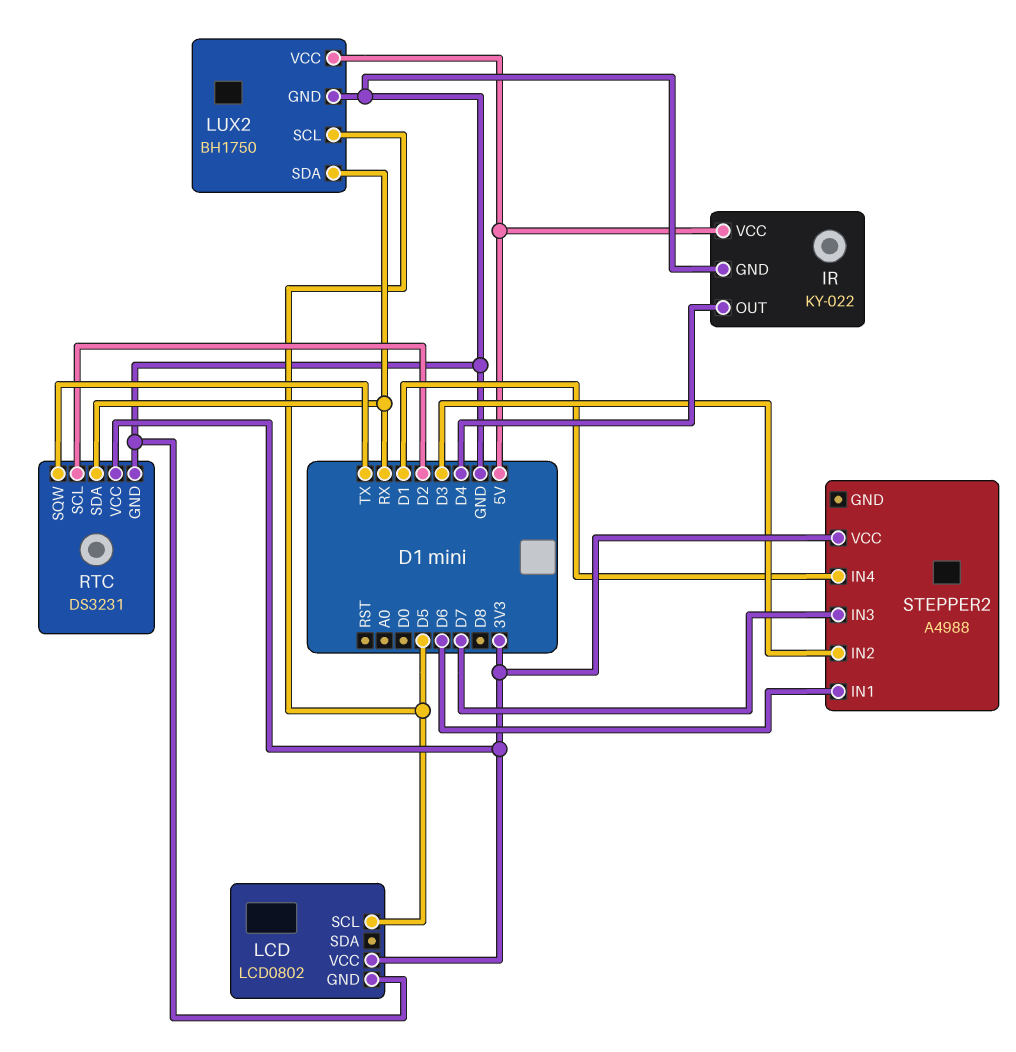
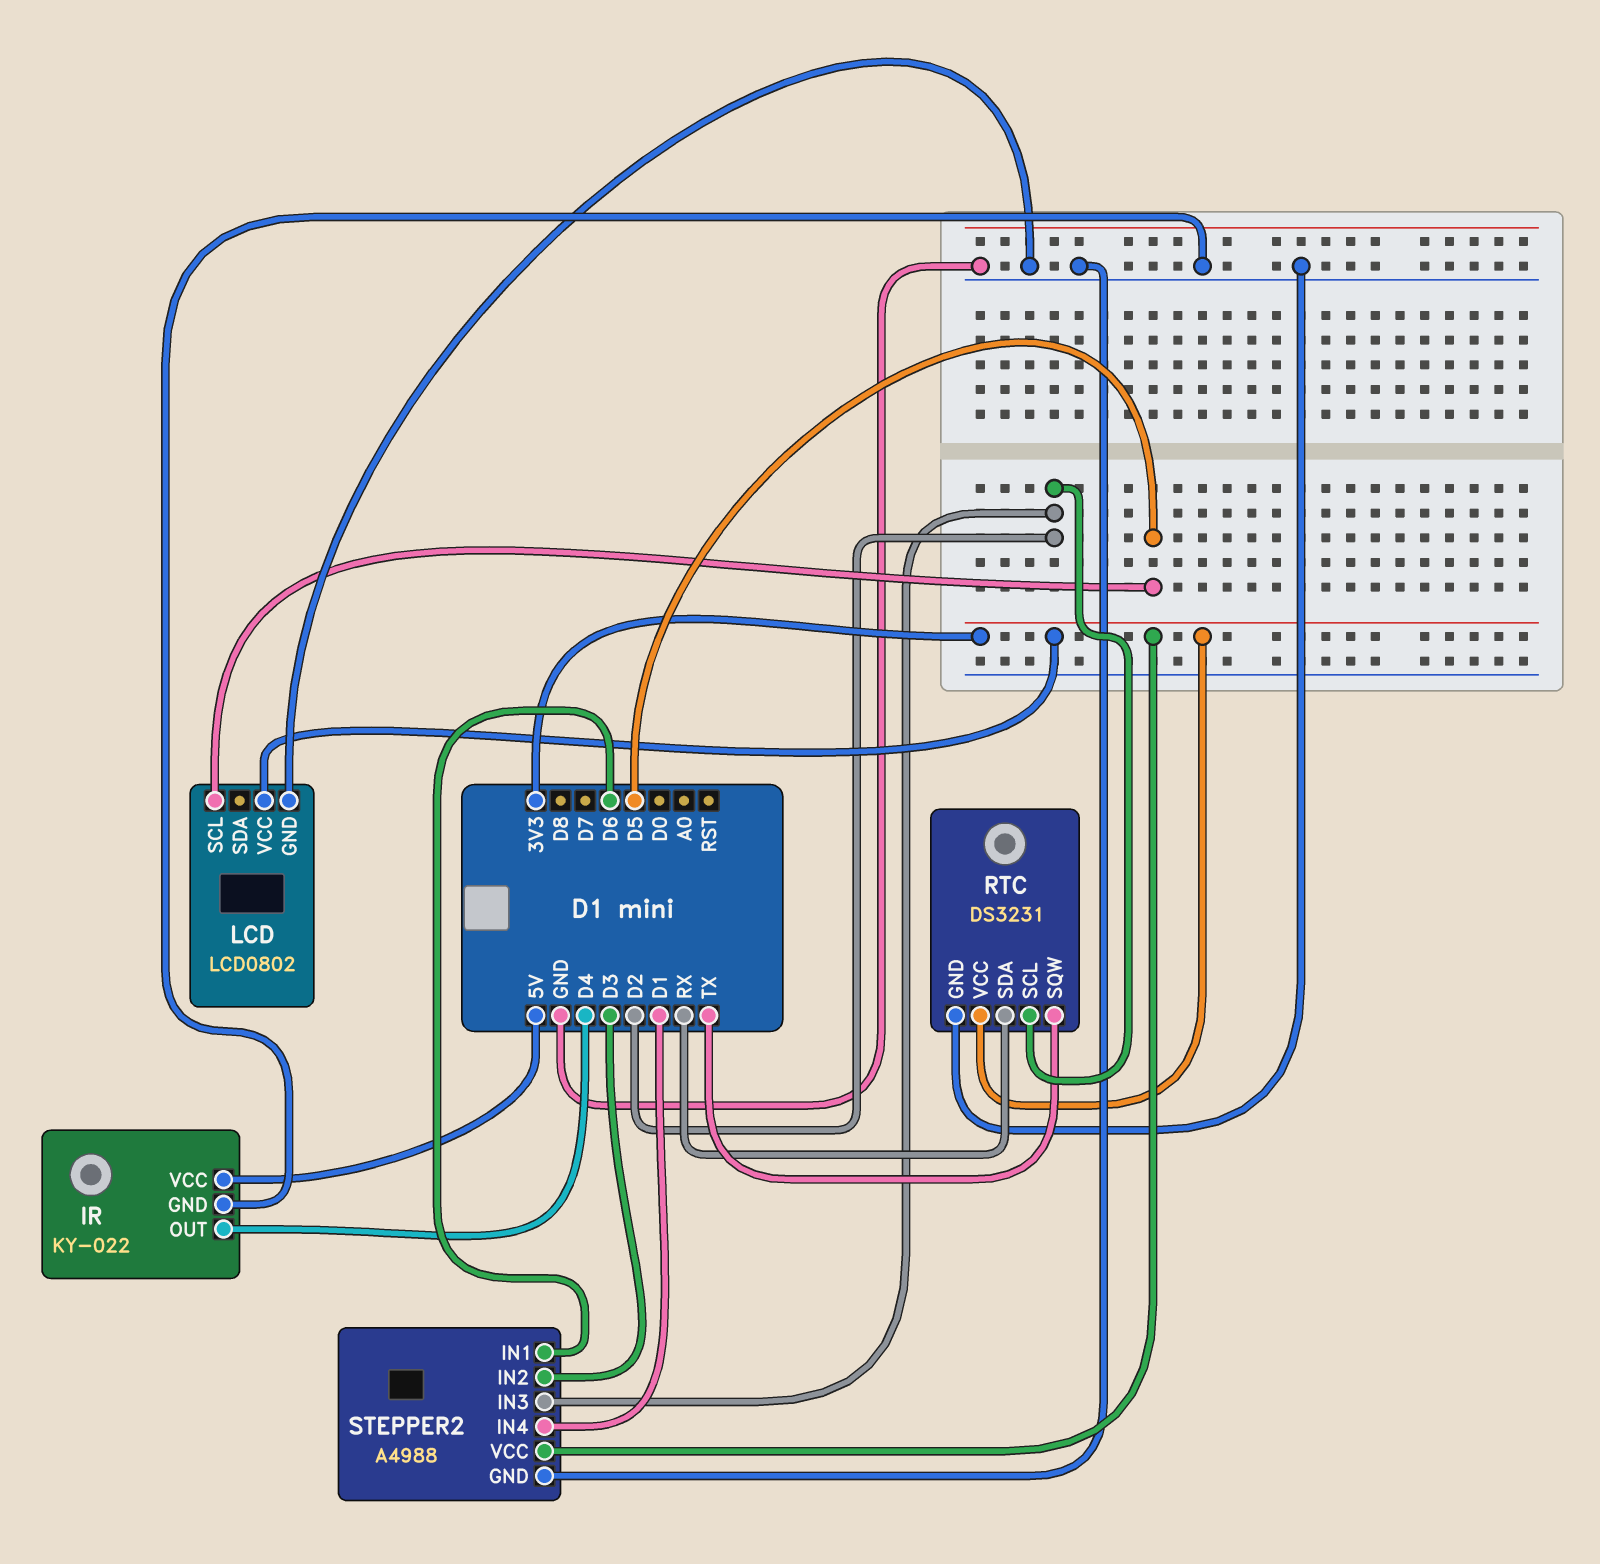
LUX2: BH1750 -> none
LUX2 pin GND: GND -> none
LUX2 pin SCL: D5 -> none
LUX2 pin SDA: RX -> none
LUX2 pin VCC: 5V -> none
STEPPER2 pin GND: none -> GND
STEPPER2 pin IN3: D7 -> D2

